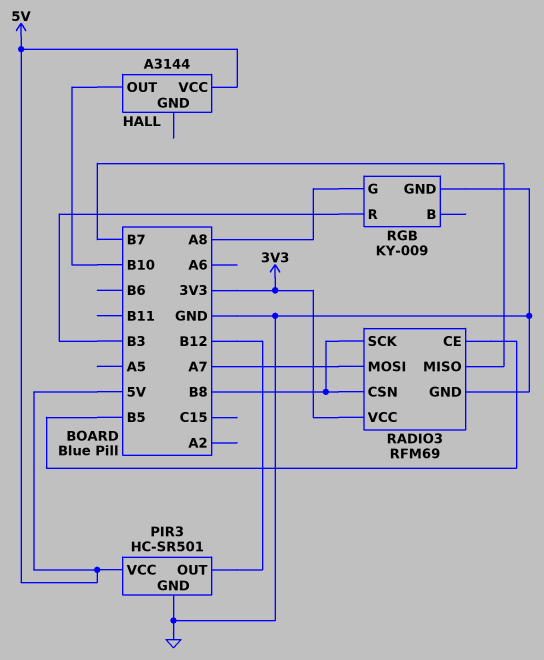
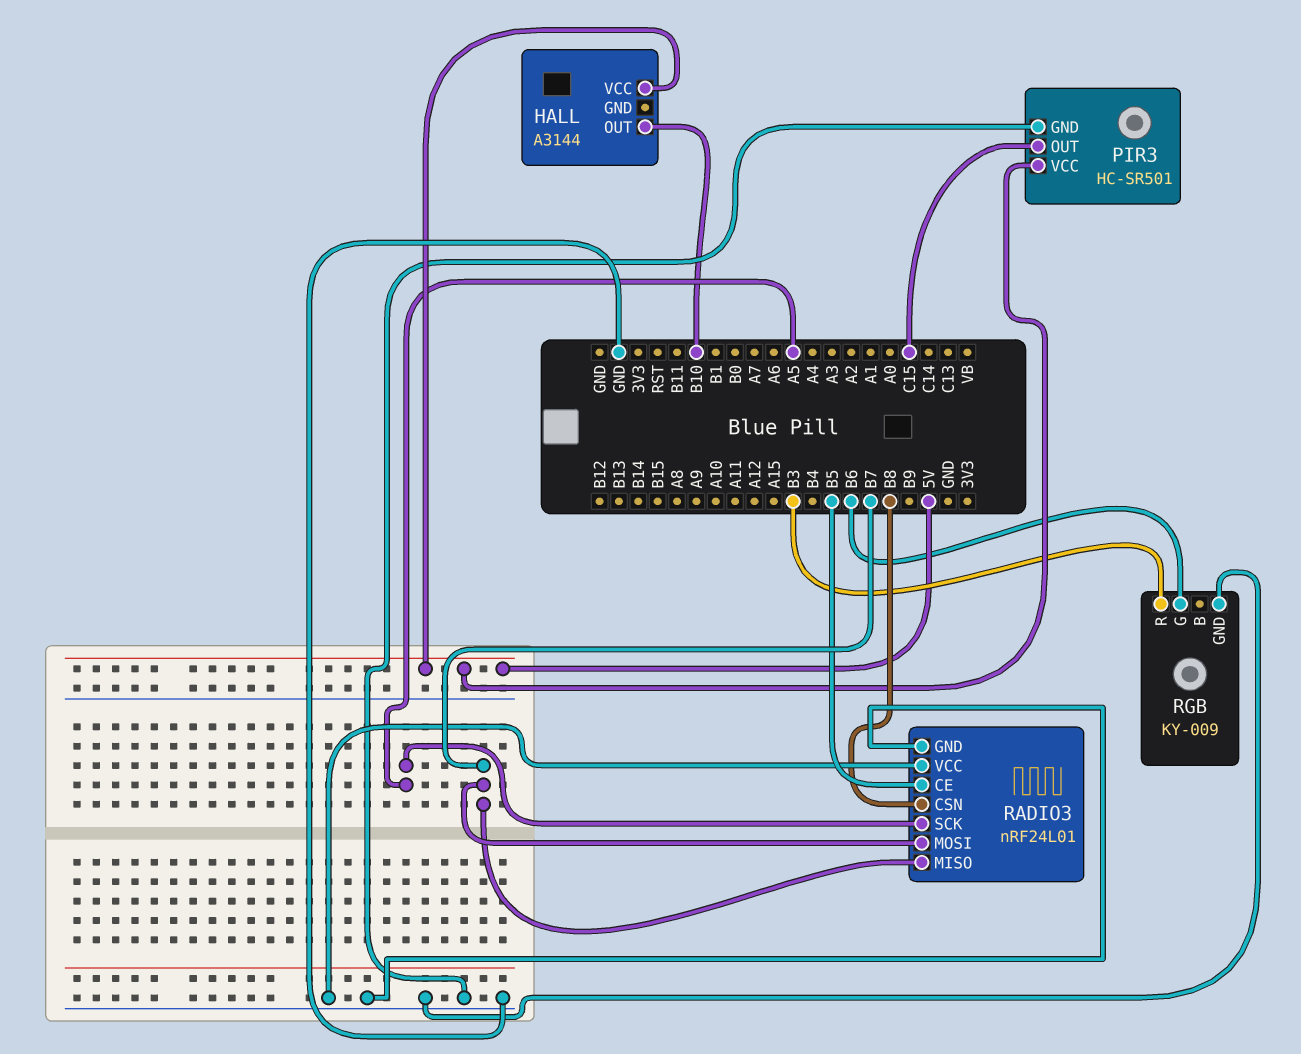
PIR3 pin OUT: B12 -> C15
RADIO3: RFM69 -> nRF24L01
RADIO3 pin MOSI: A7 -> B7
RADIO3 pin SCK: B8 -> A5
RADIO3 pin VCC: 3V3 -> GND
RGB pin G: A8 -> B6

